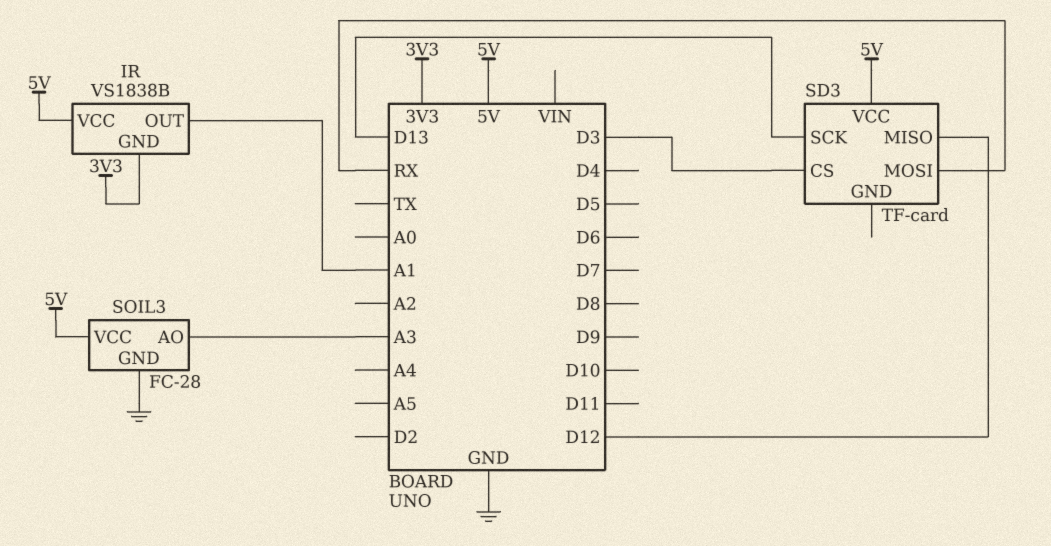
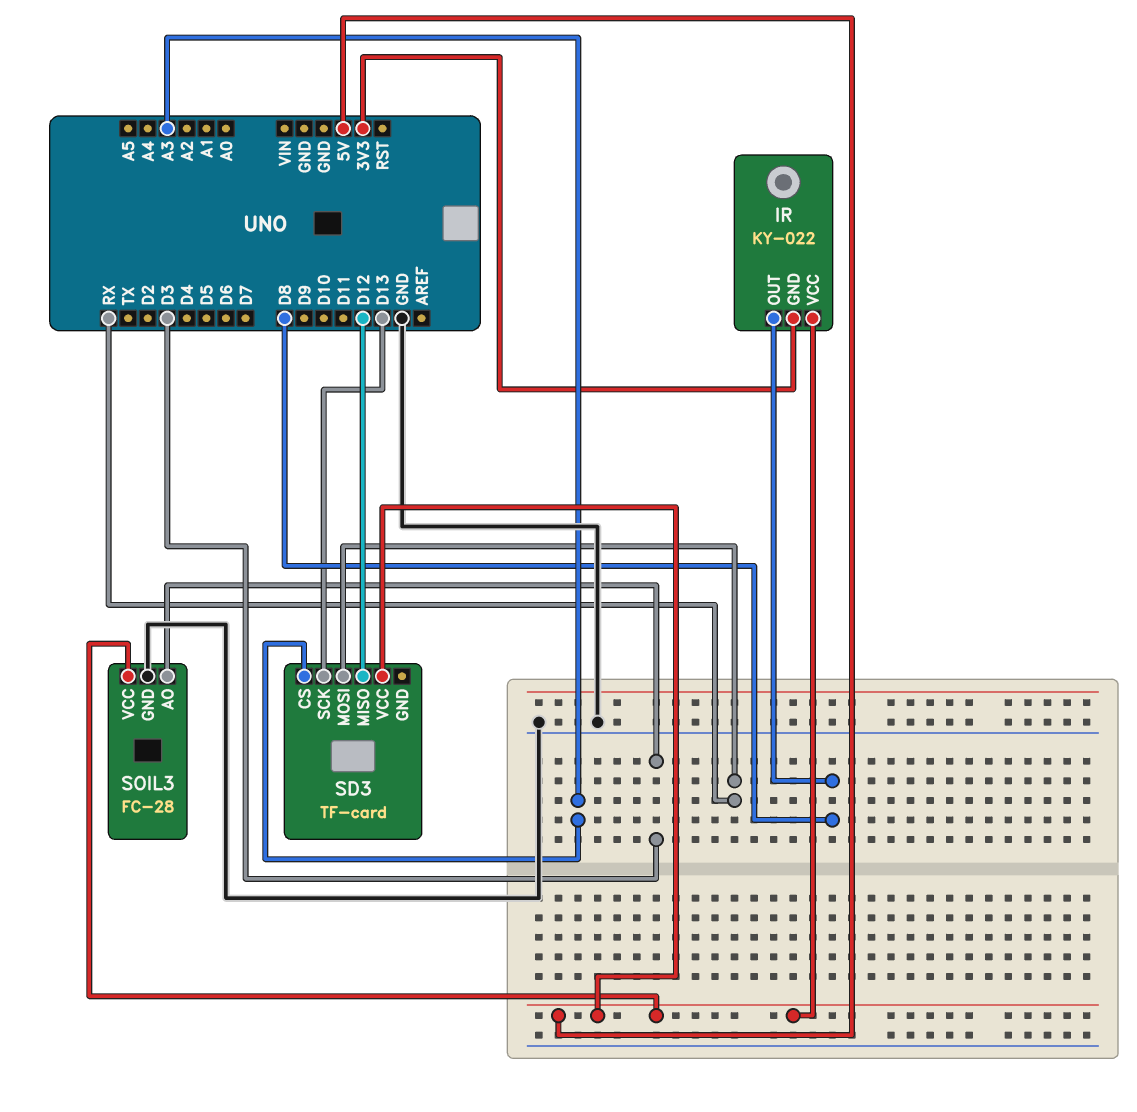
IR: VS1838B -> KY-022
IR pin OUT: A1 -> D8
SD3 pin CS: D3 -> A3
SOIL3 pin AO: A3 -> D3

